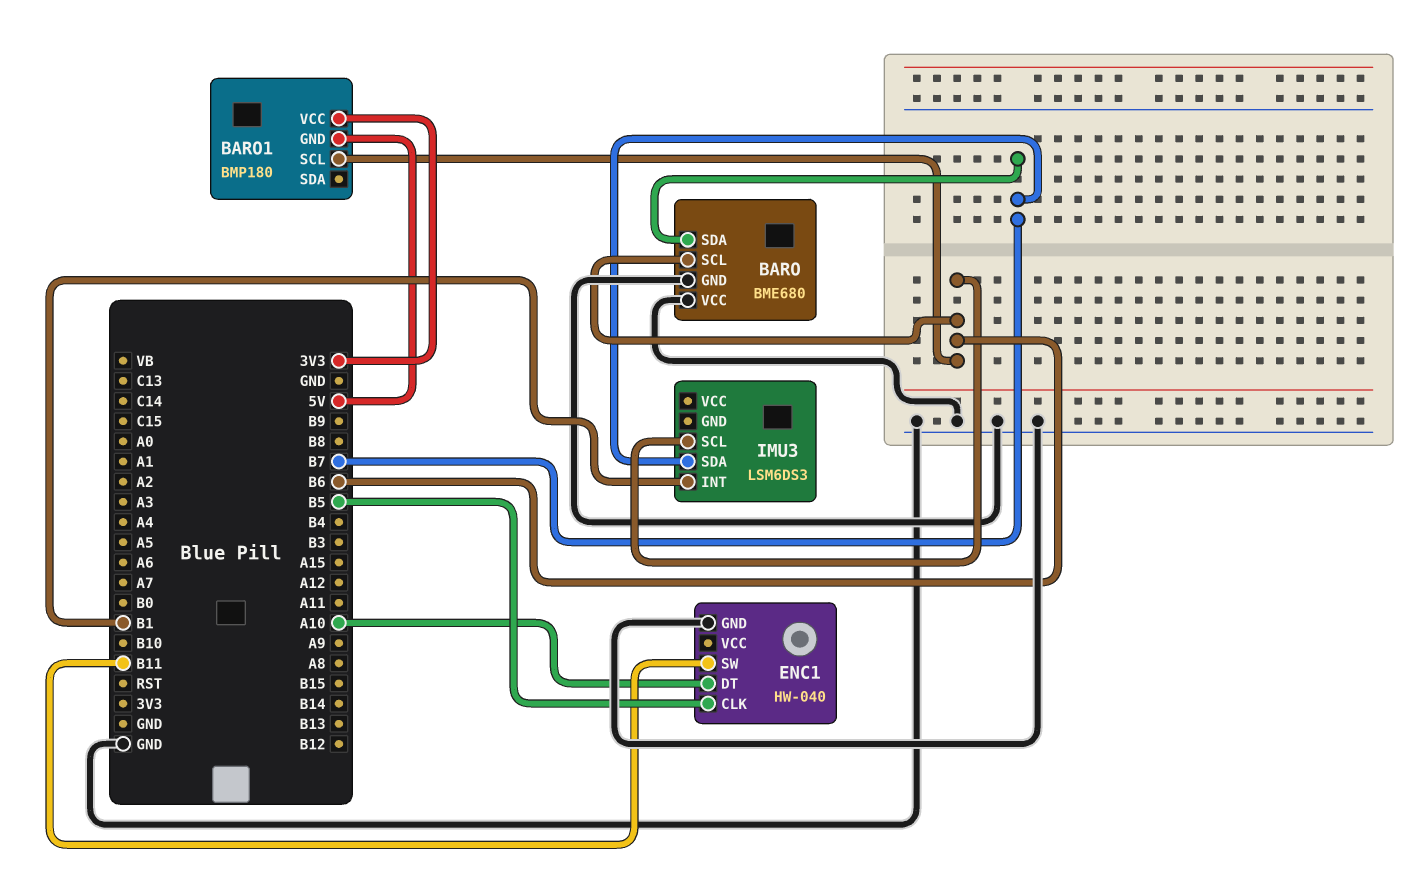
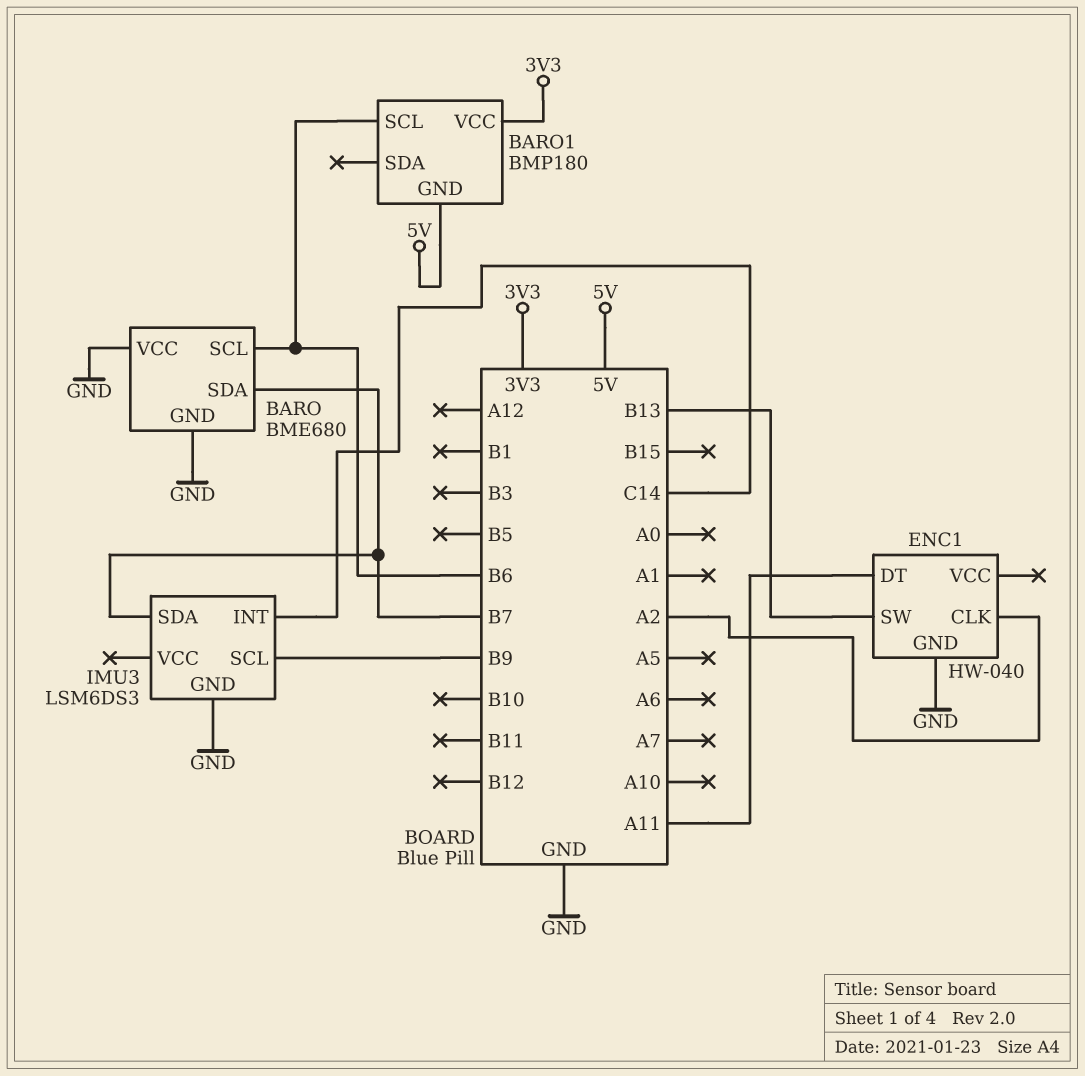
ENC1 pin CLK: B5 -> A2
ENC1 pin DT: A10 -> A11
ENC1 pin SW: B11 -> B13
IMU3 pin GND: none -> GND
IMU3 pin INT: B1 -> C14
IMU3 pin SCL: B6 -> B9

